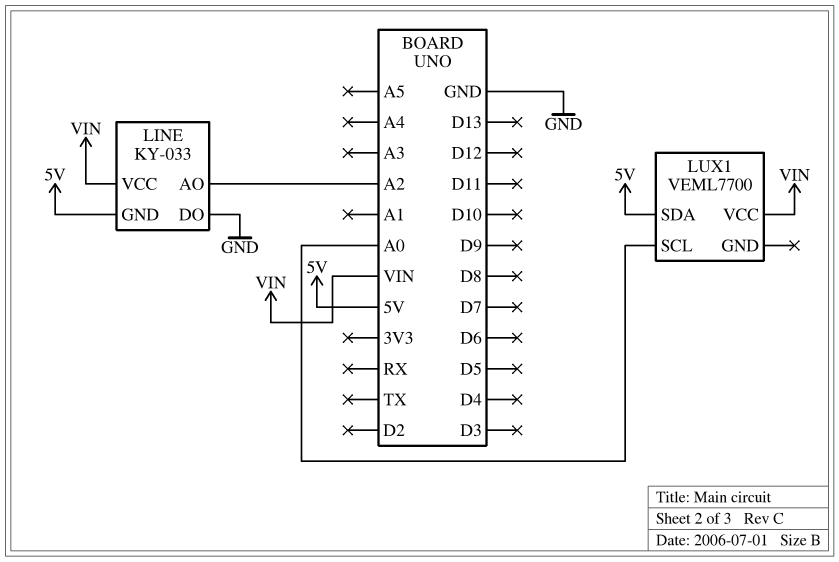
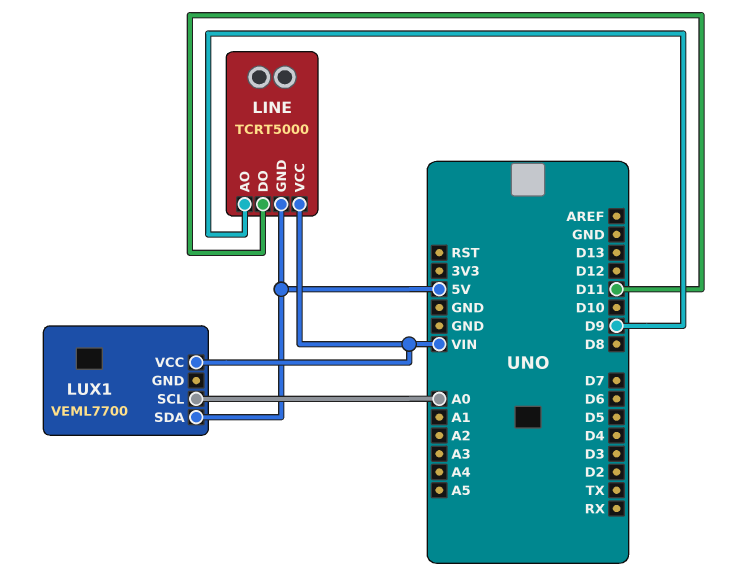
LINE: KY-033 -> TCRT5000
LINE pin AO: A2 -> D9
LINE pin DO: GND -> D11

